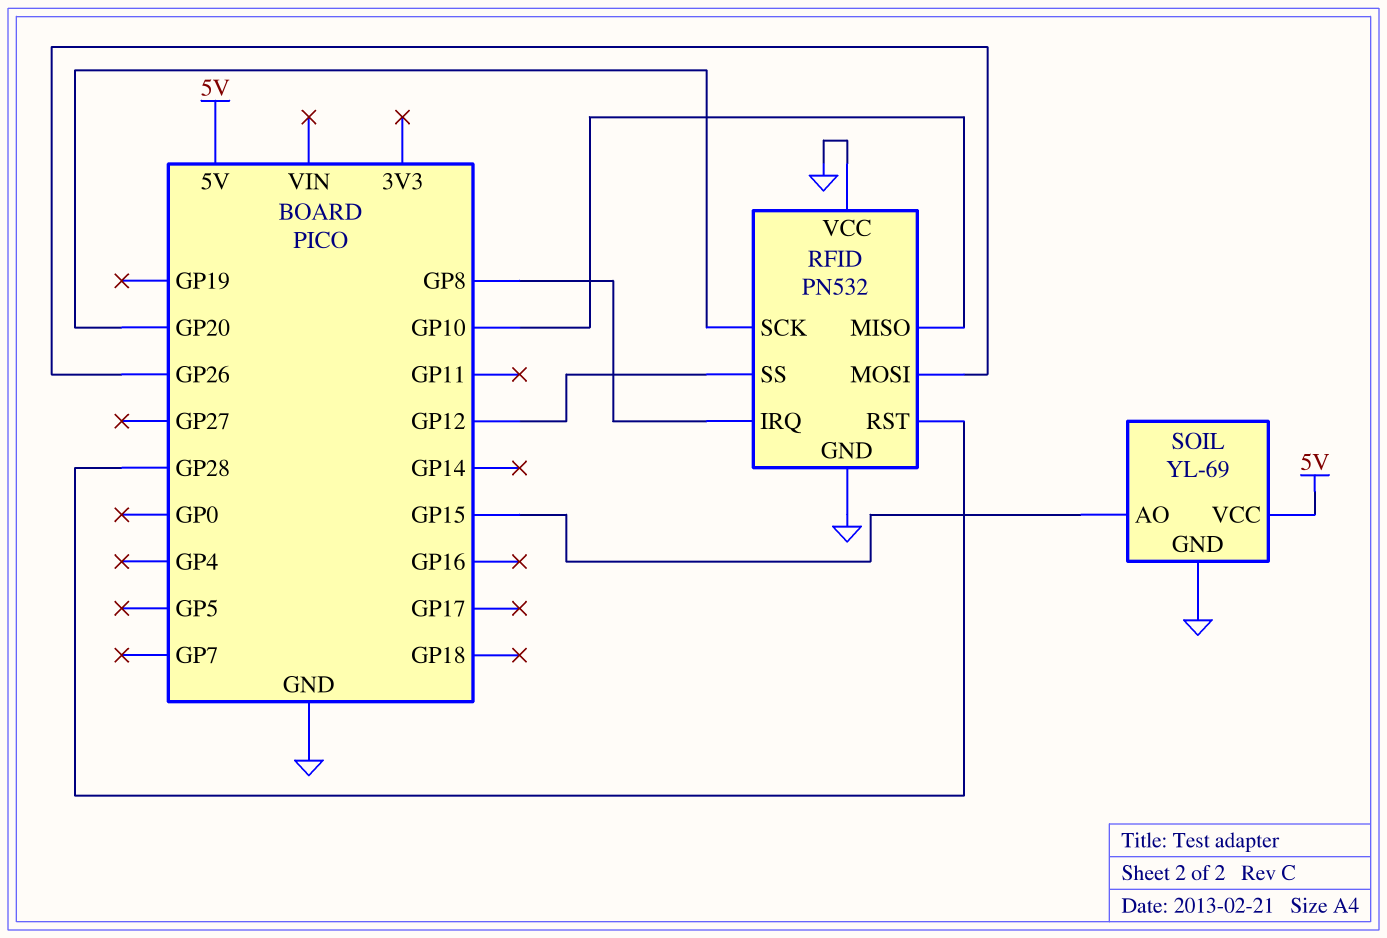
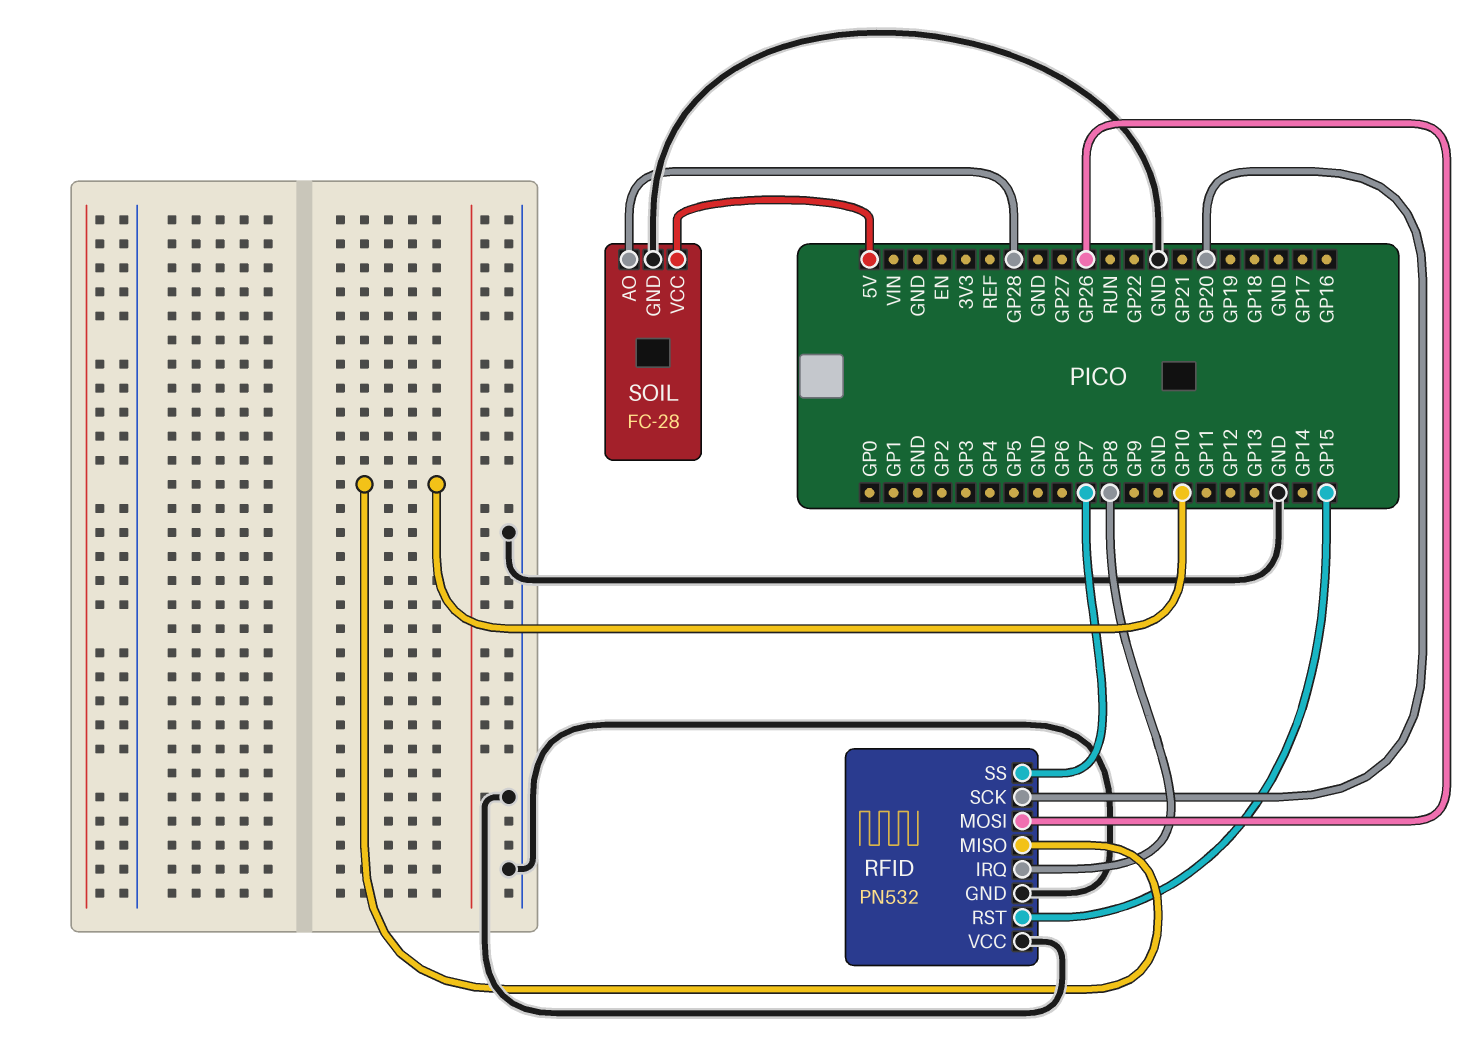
RFID pin RST: GP28 -> GP15
RFID pin SS: GP12 -> GP7
SOIL: YL-69 -> FC-28
SOIL pin AO: GP15 -> GP28

